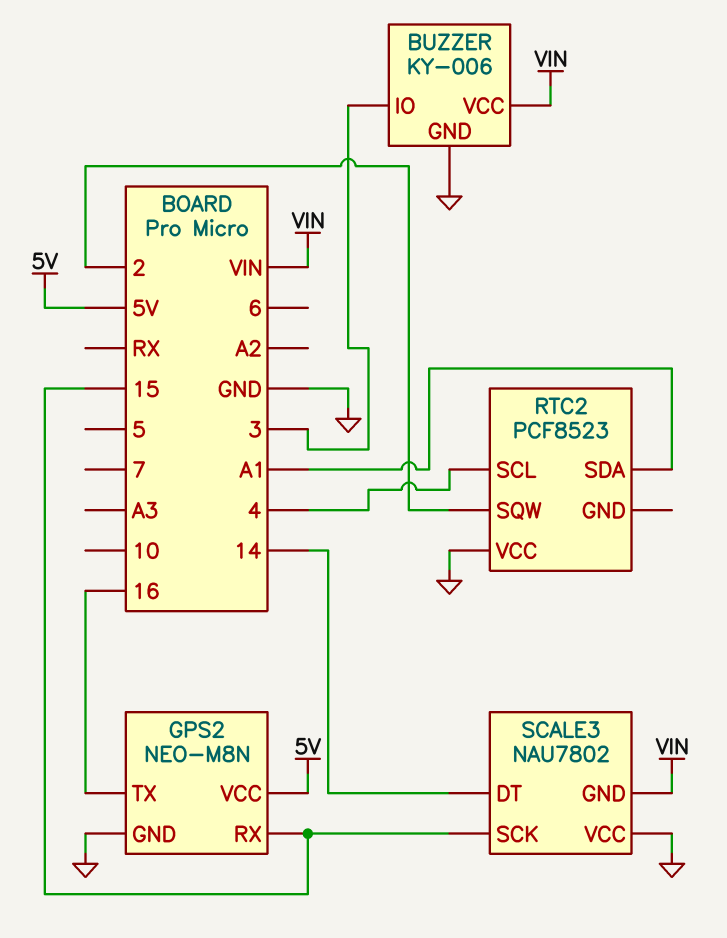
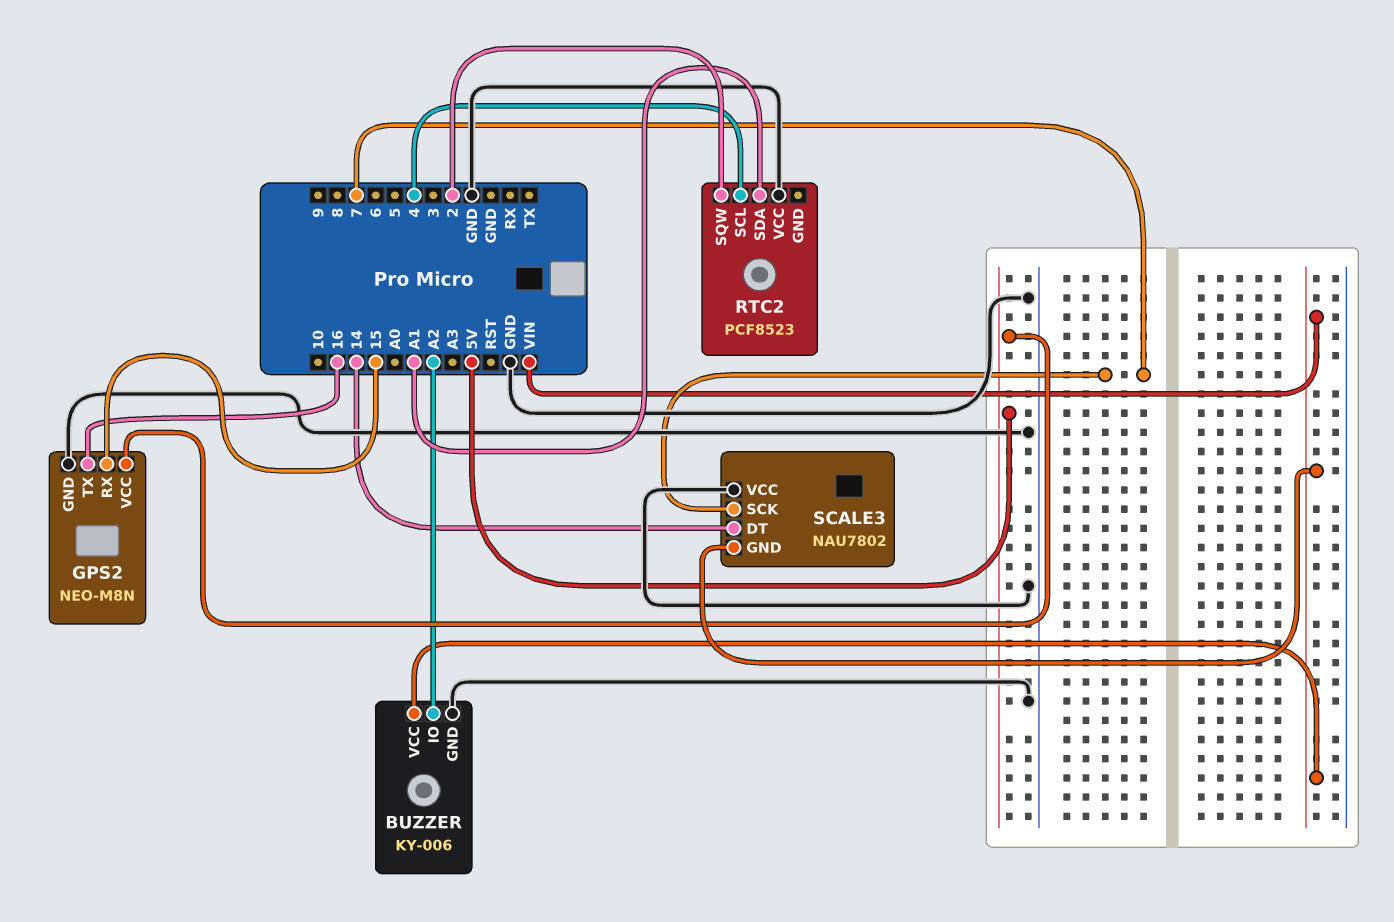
BUZZER pin IO: 3 -> A2
SCALE3 pin SCK: 15 -> 7

